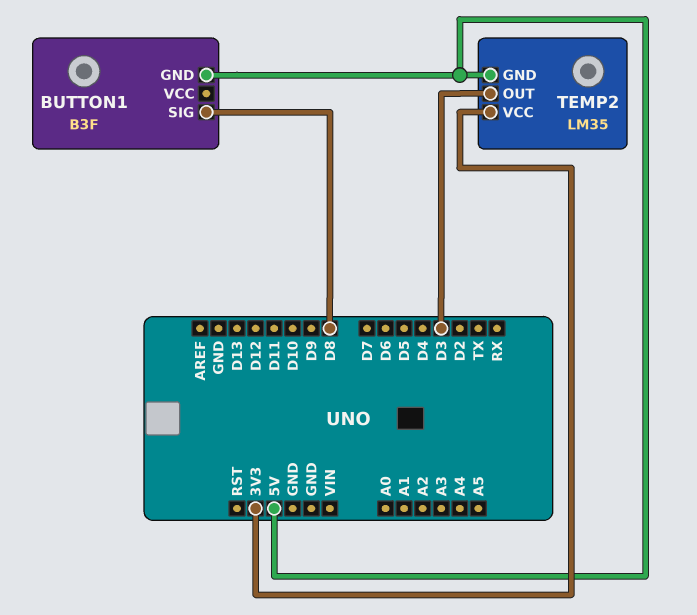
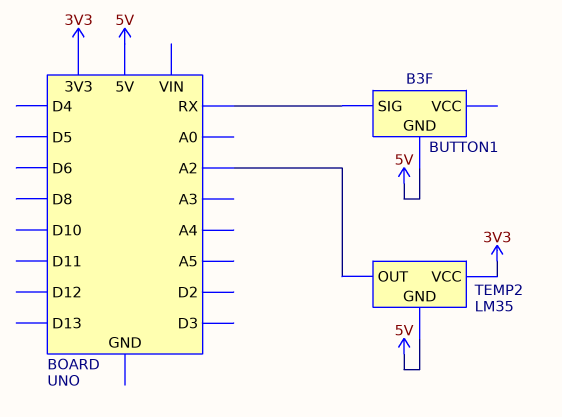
BUTTON1 pin SIG: D8 -> RX
TEMP2 pin OUT: D3 -> A2

